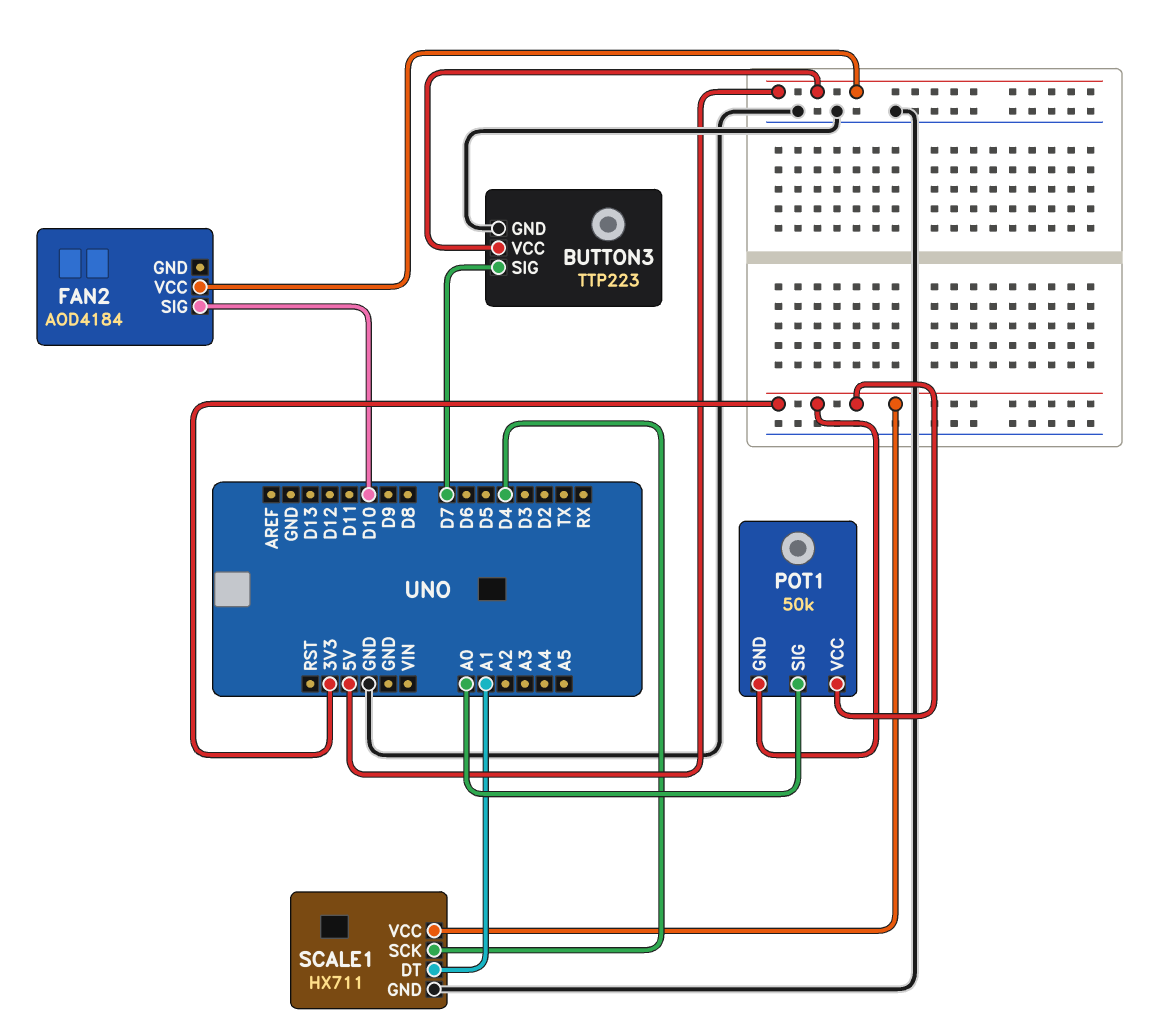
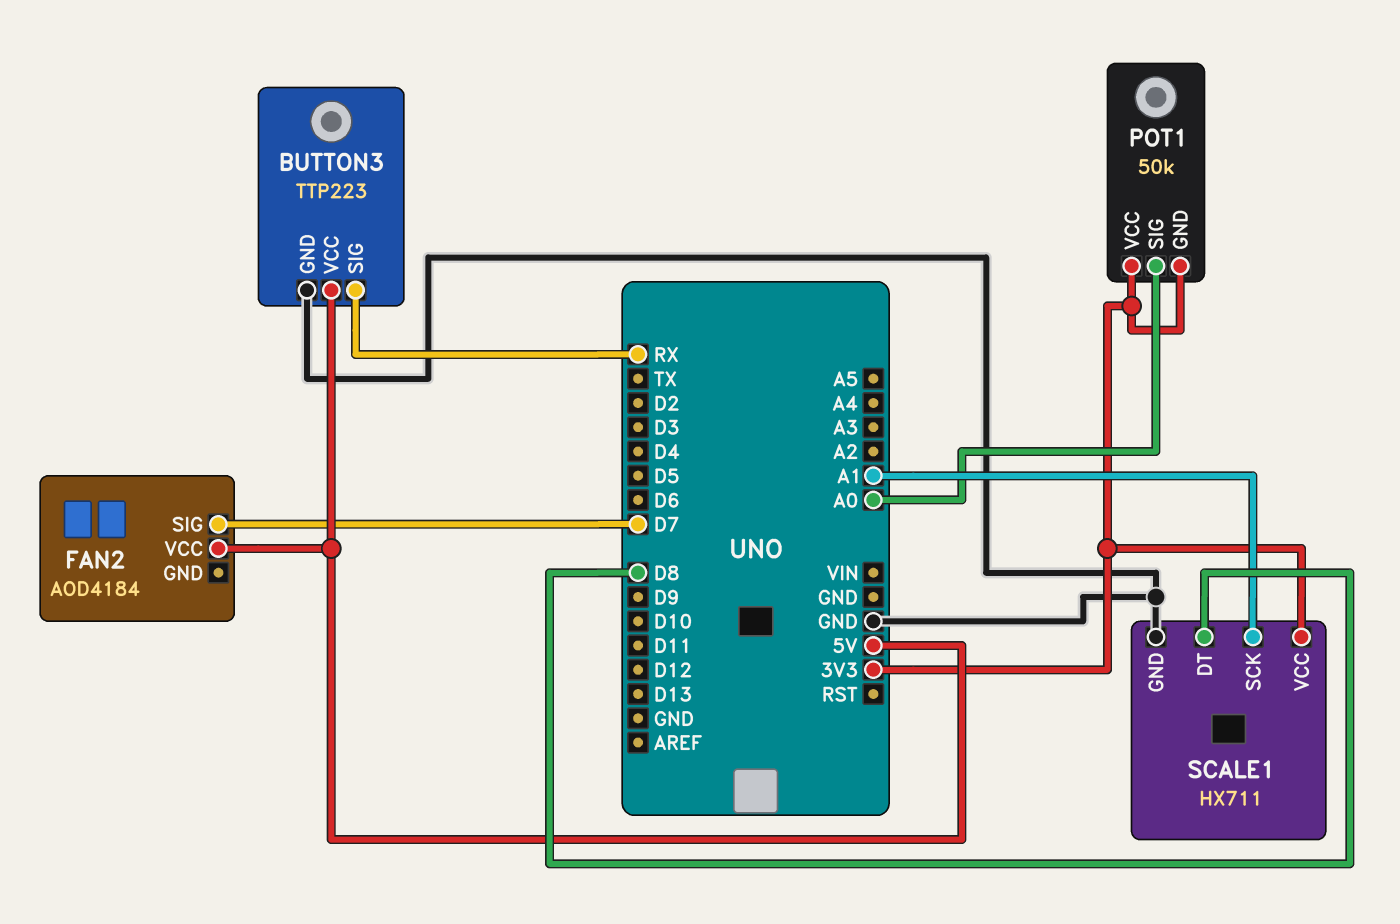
BUTTON3 pin SIG: D7 -> RX
FAN2 pin SIG: D10 -> D7
SCALE1 pin DT: A1 -> D8
SCALE1 pin SCK: D4 -> A1

